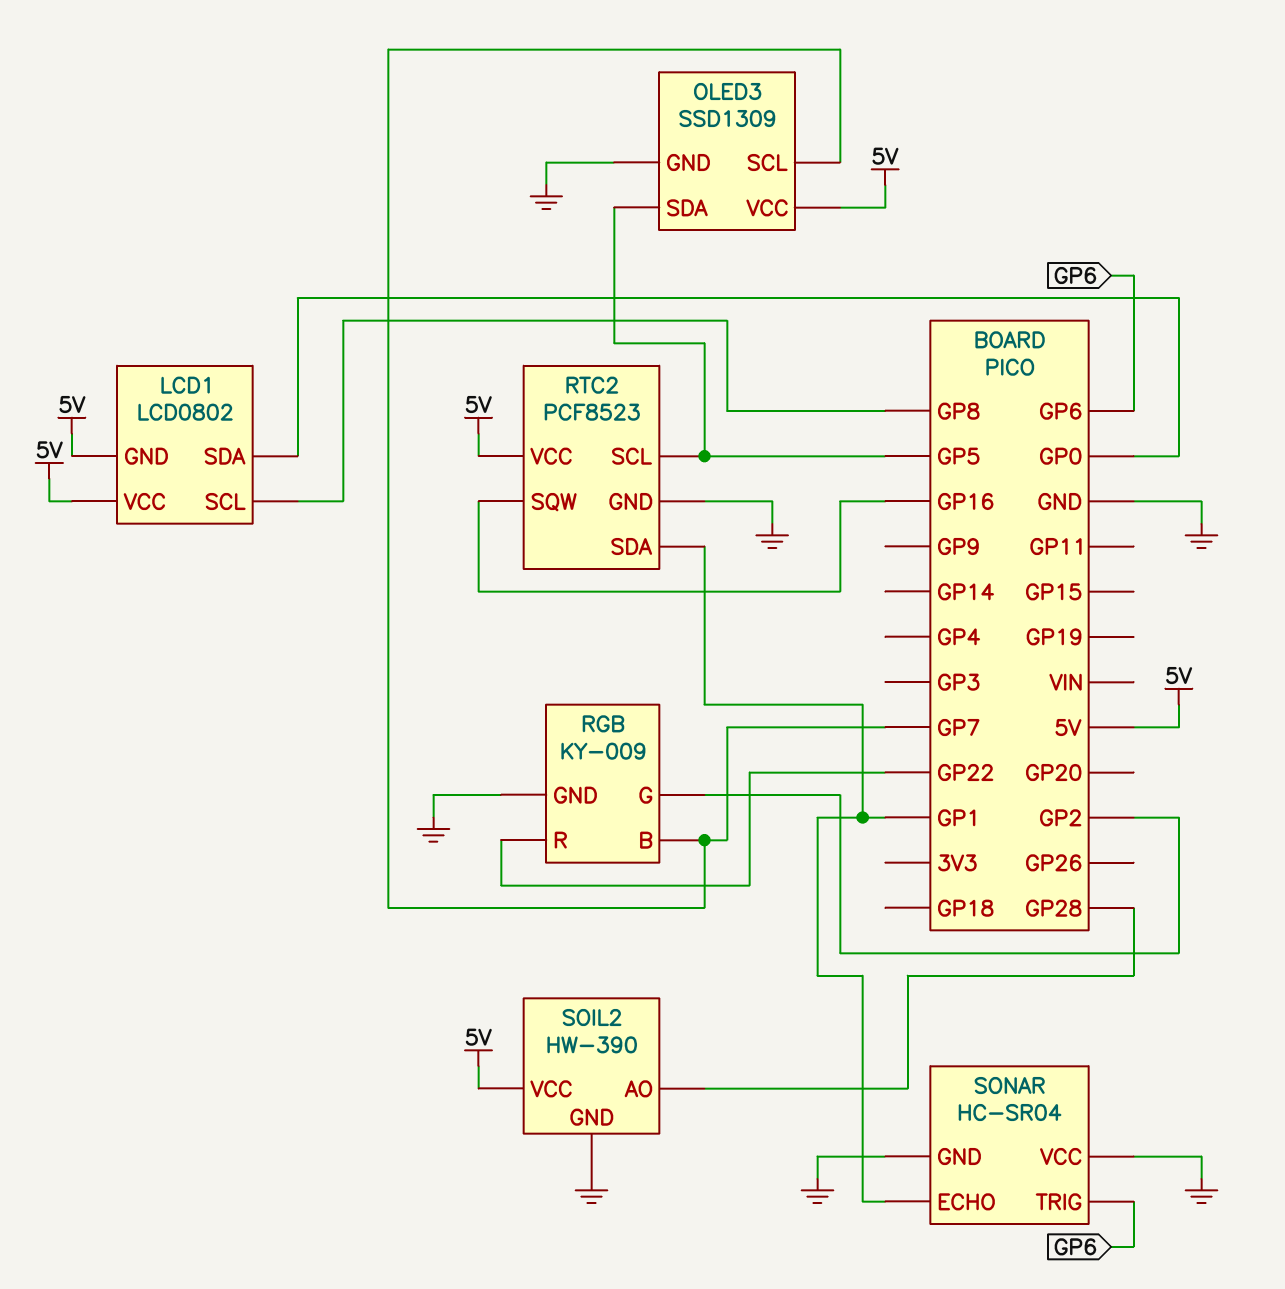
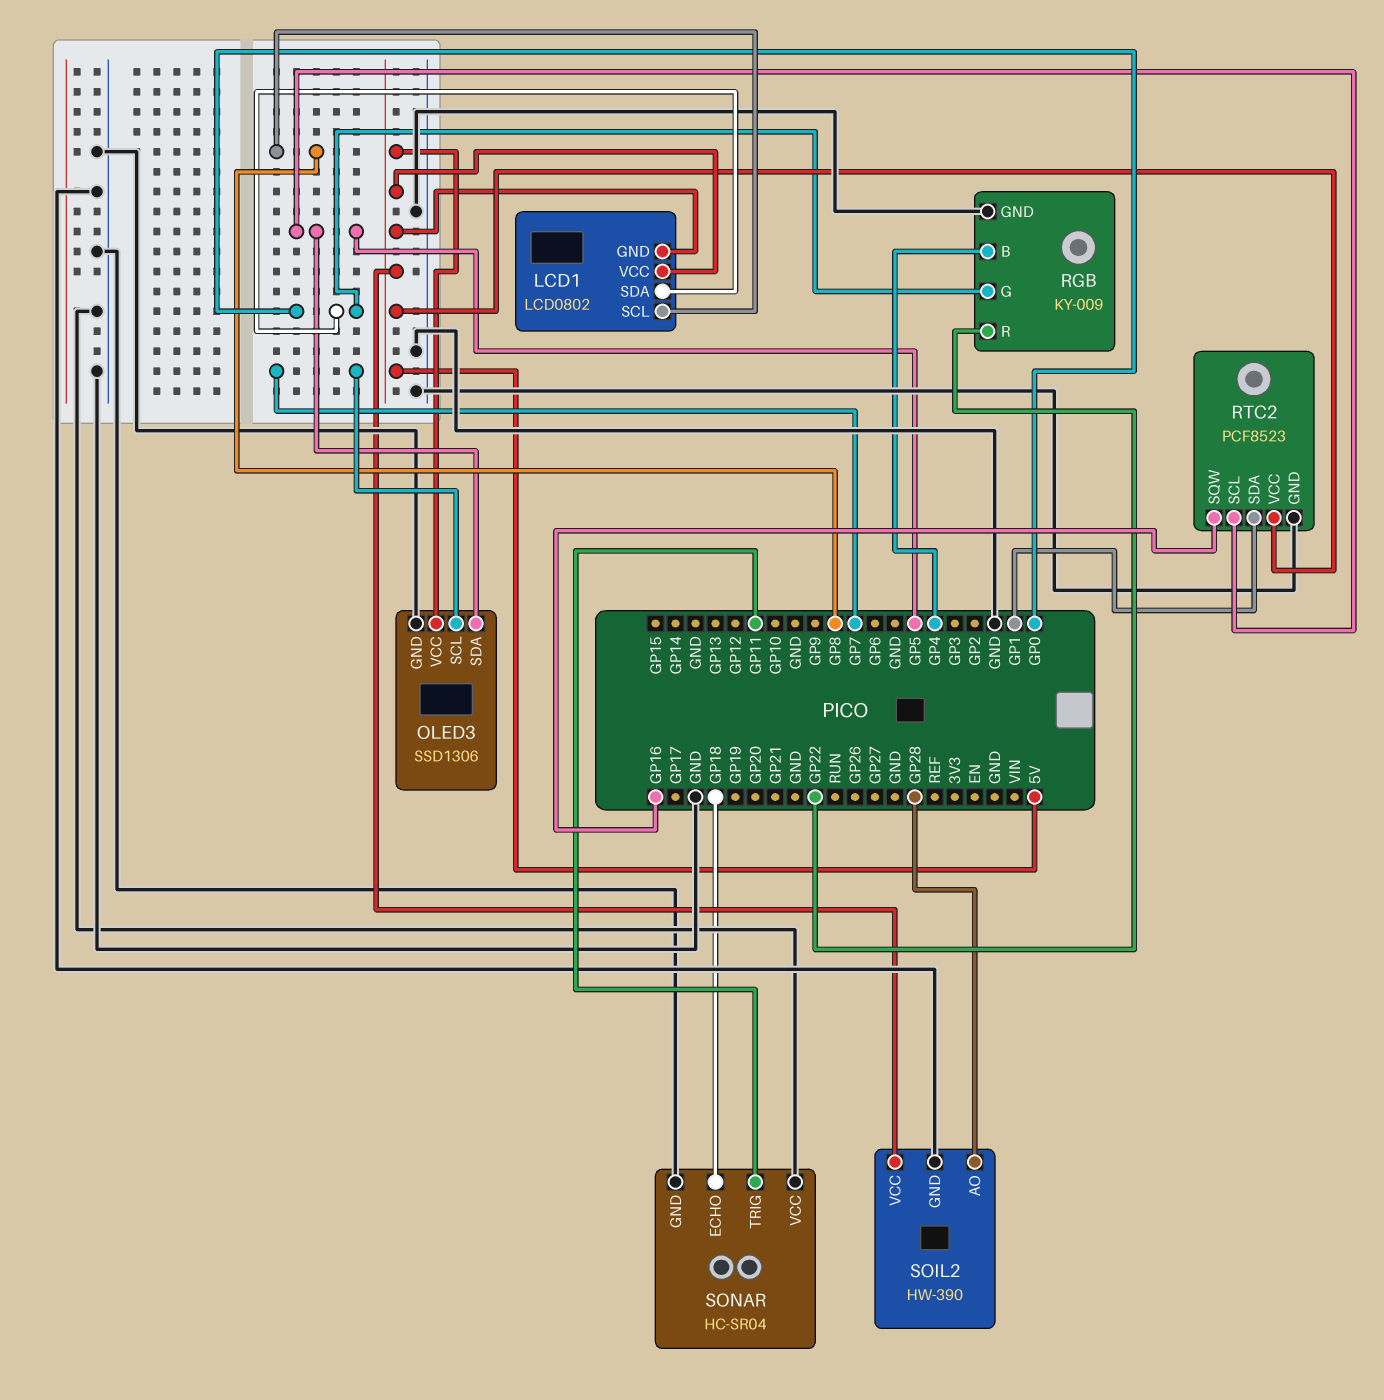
OLED3: SSD1309 -> SSD1306
RGB pin B: GP7 -> GP4
RGB pin G: GP2 -> GP0
SONAR pin ECHO: GP1 -> GP18
SONAR pin TRIG: GP6 -> GP11

